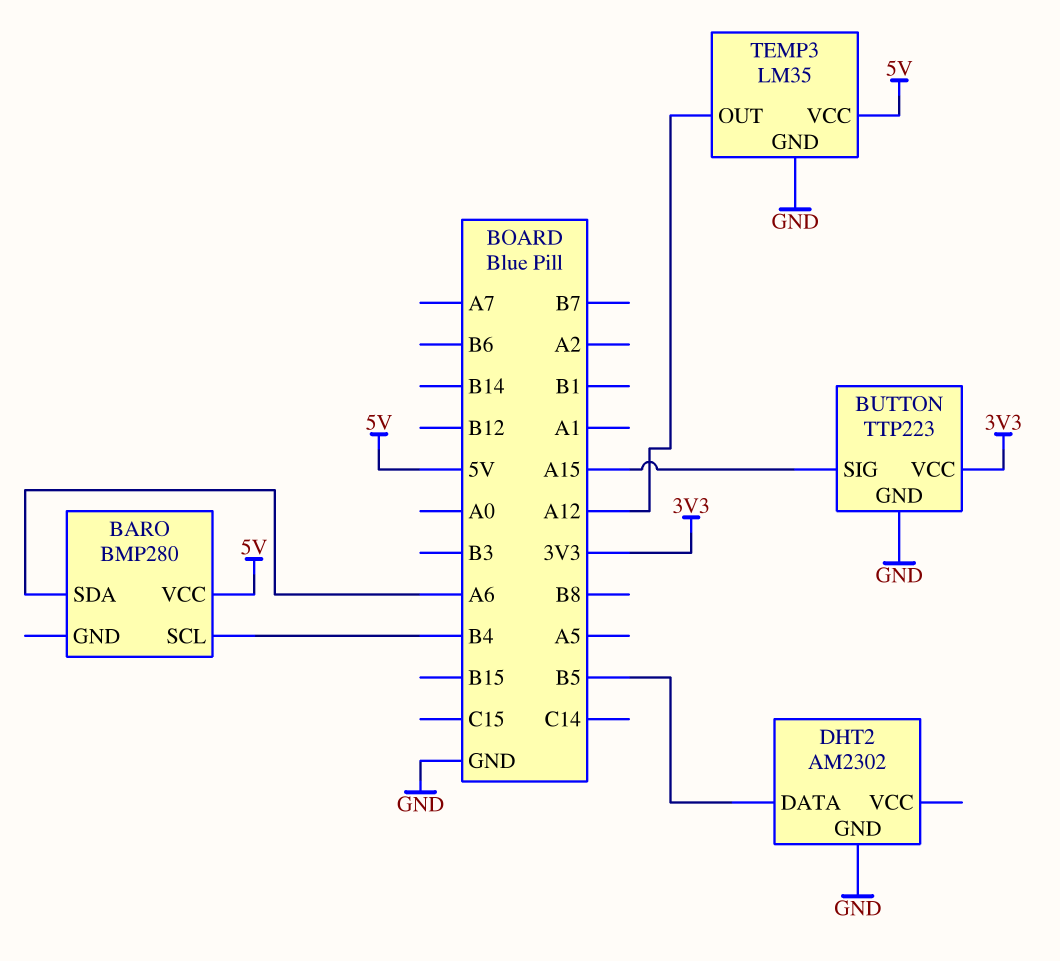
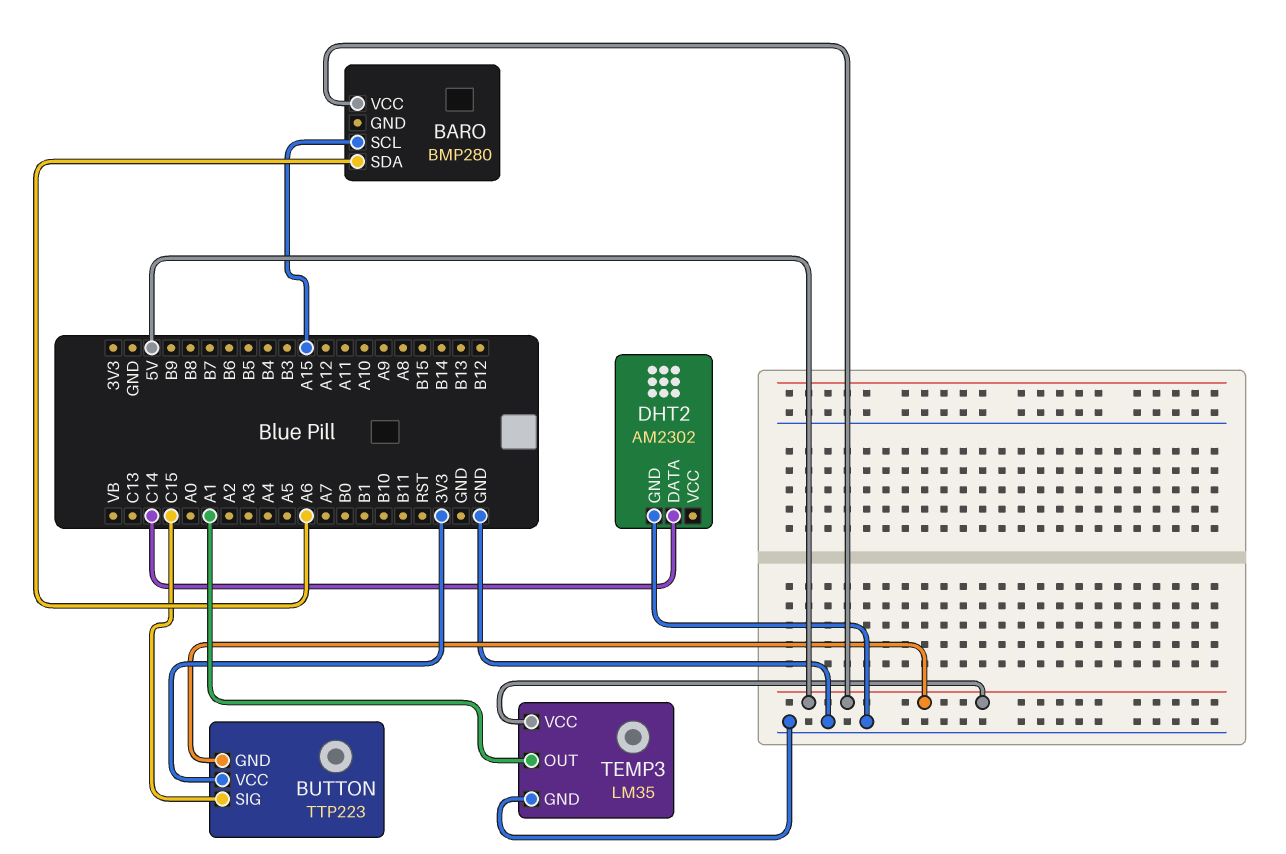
BARO pin SCL: B4 -> A15
BUTTON pin GND: GND -> 5V
BUTTON pin SIG: A15 -> C15
DHT2 pin DATA: B5 -> C14
TEMP3 pin OUT: A12 -> A1

